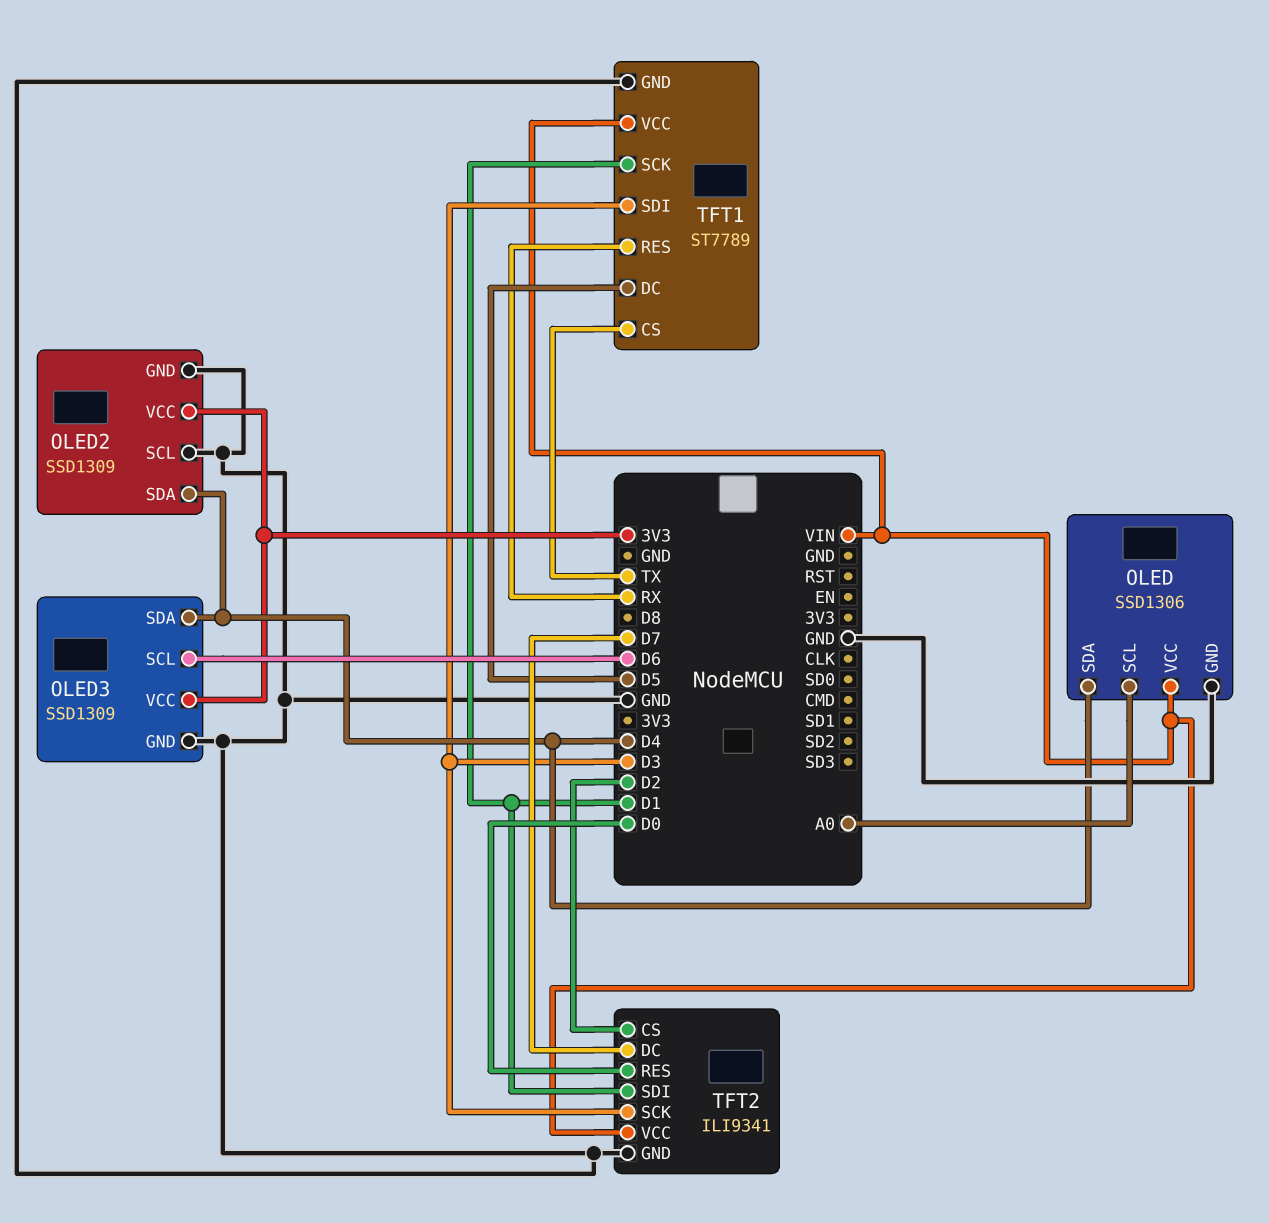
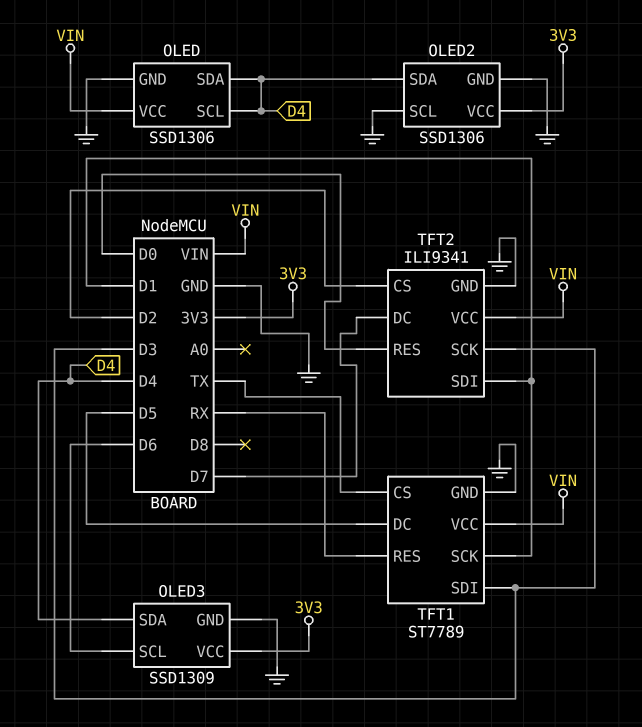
OLED pin SCL: A0 -> D4
OLED2: SSD1309 -> SSD1306

